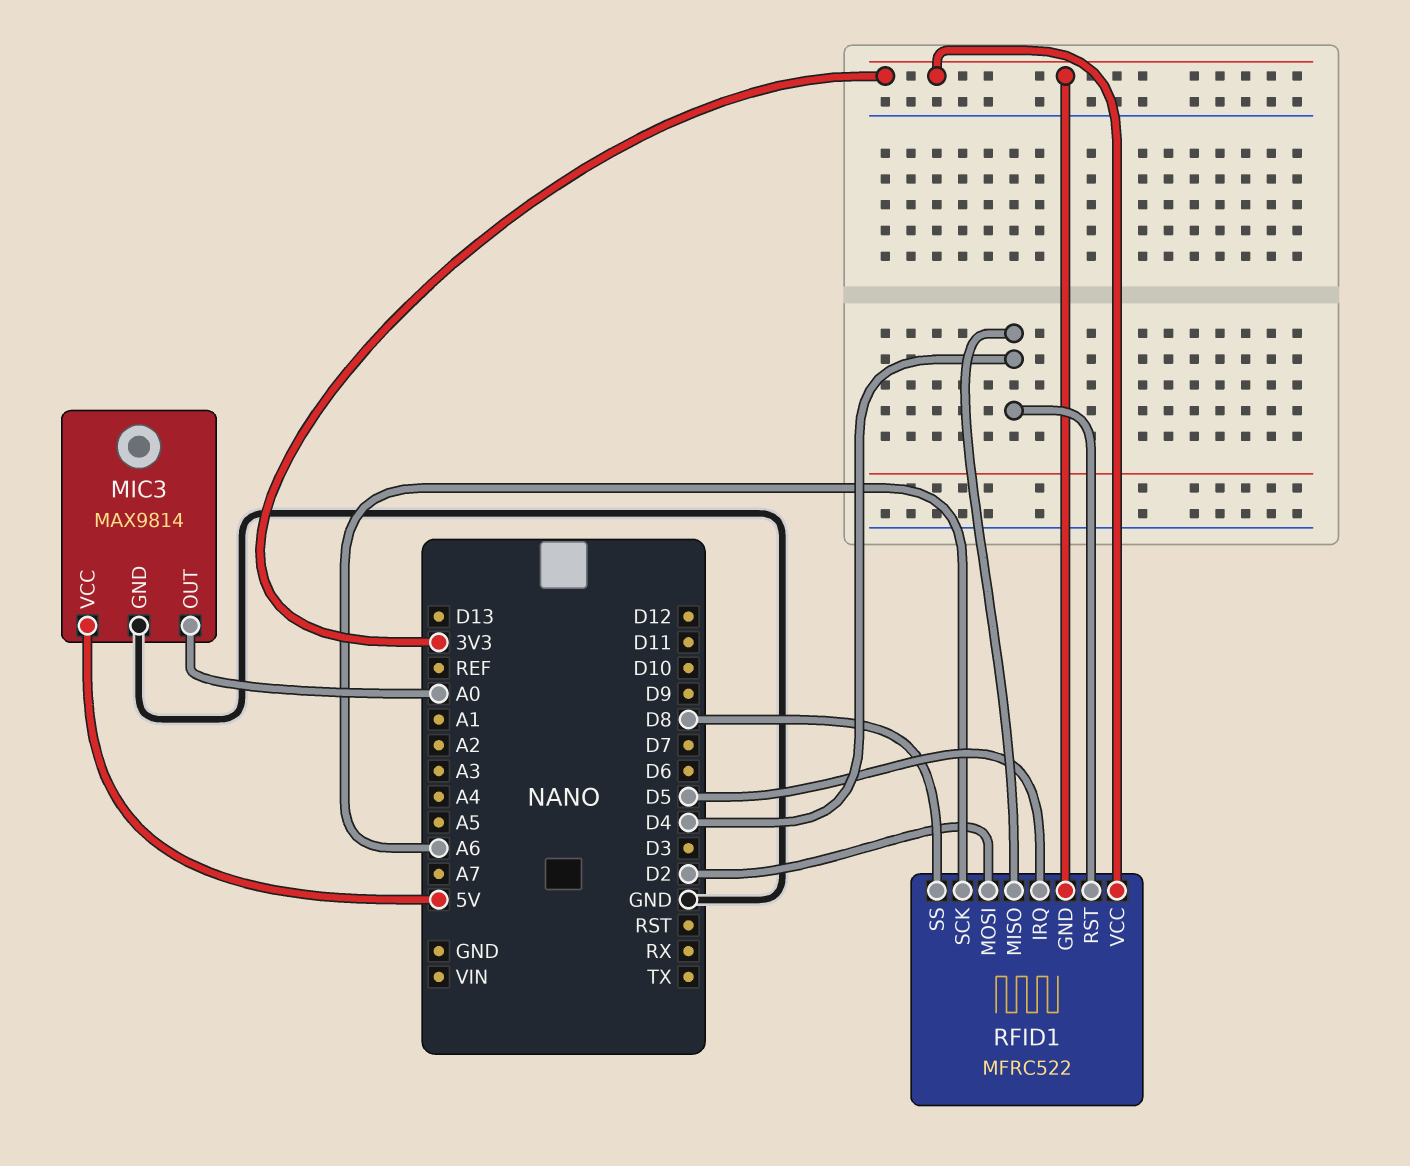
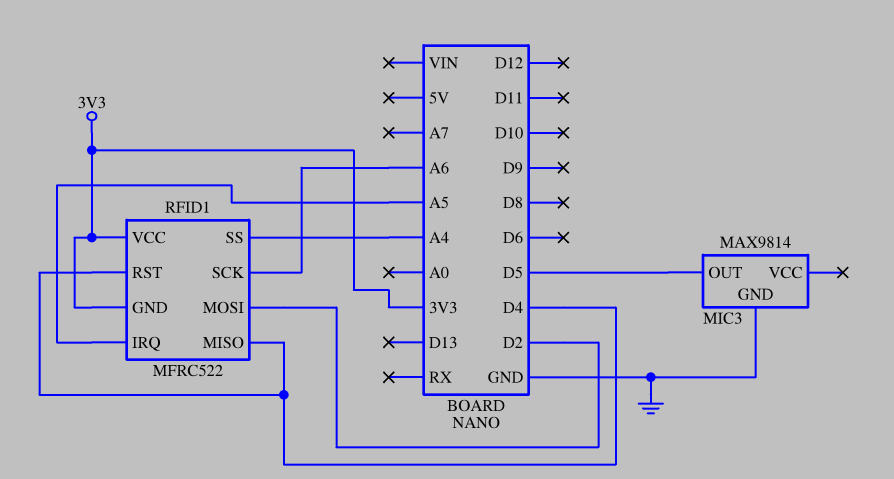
MIC3 pin OUT: A0 -> D5
MIC3 pin VCC: 5V -> none
RFID1 pin IRQ: D5 -> A5
RFID1 pin SS: D8 -> A4

